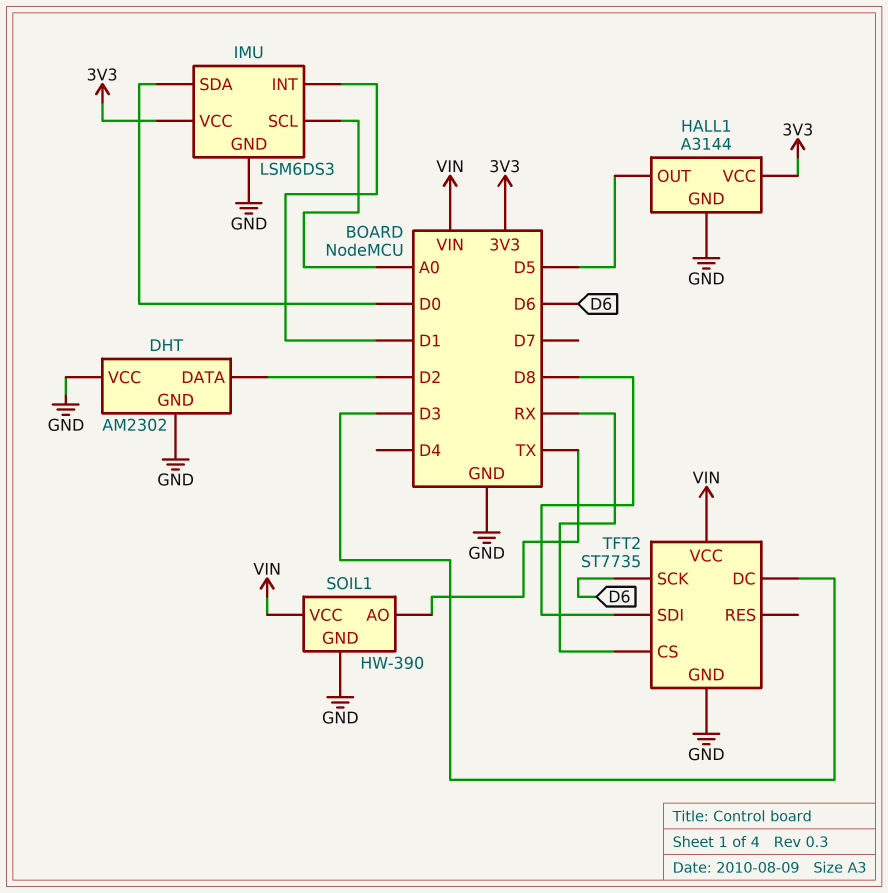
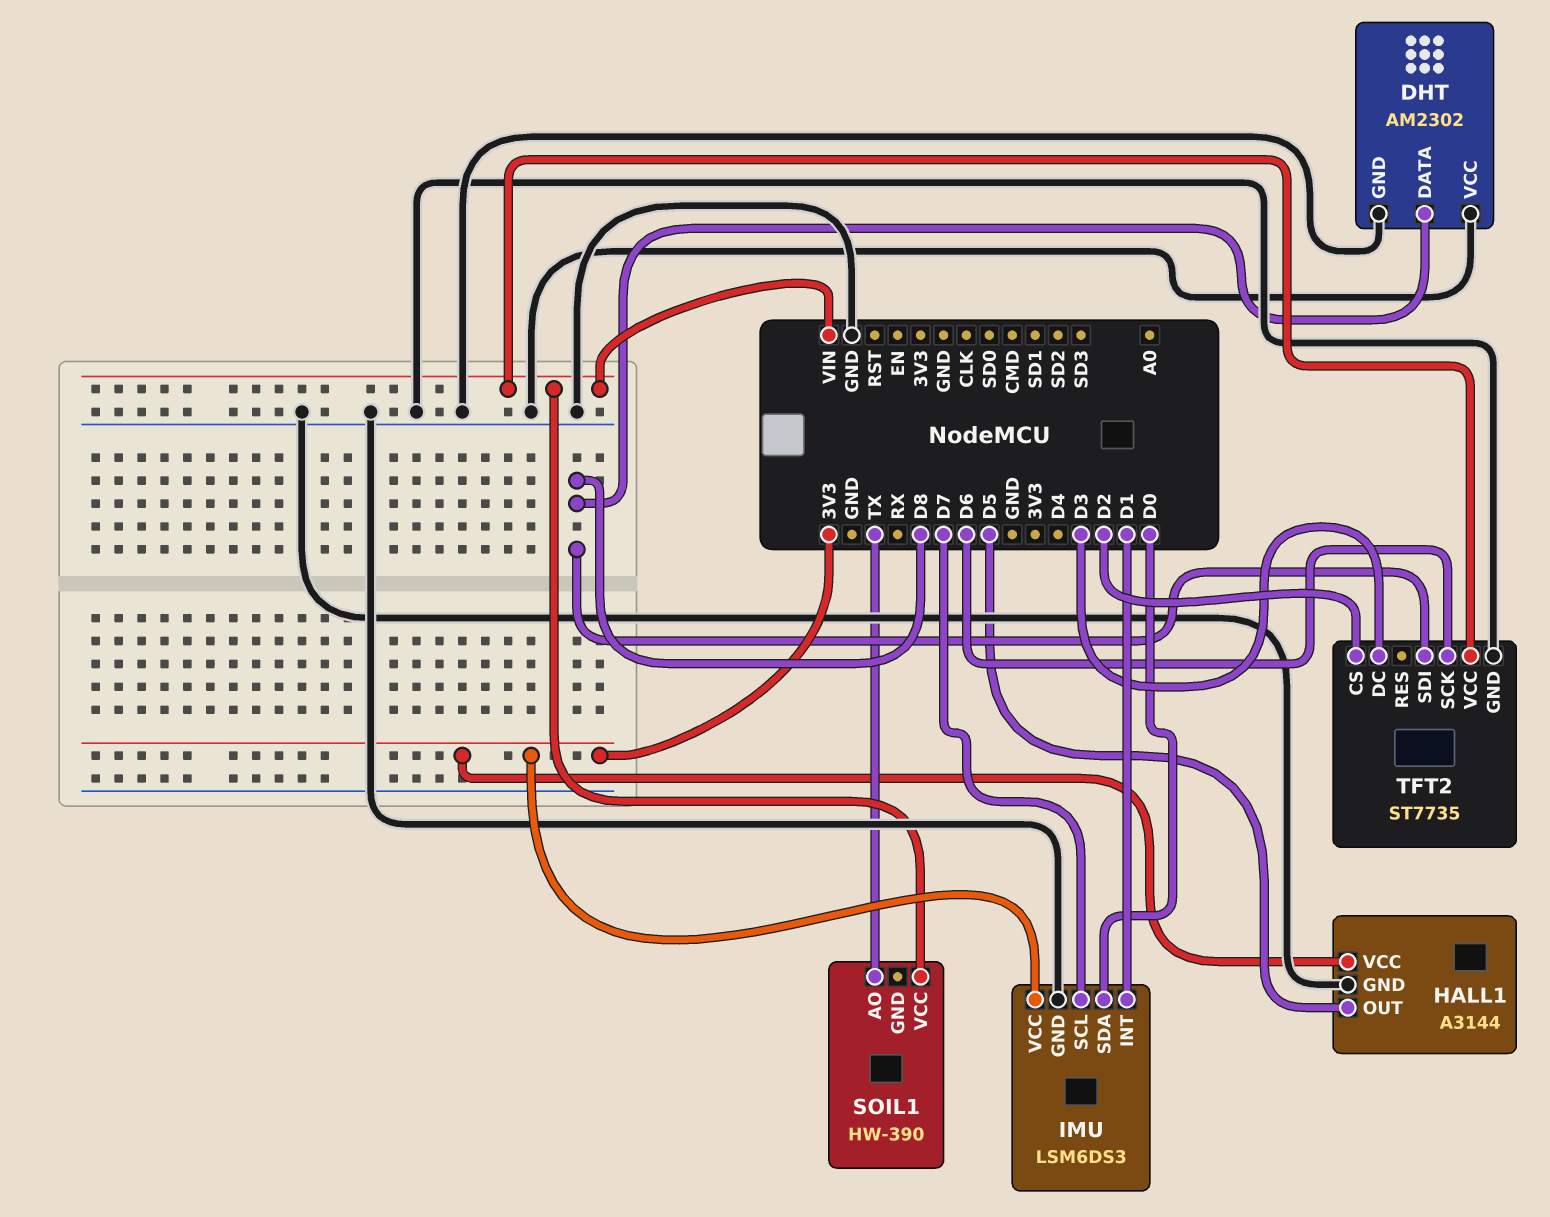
DHT pin DATA: D2 -> D8
IMU pin SCL: A0 -> D7
SOIL1 pin GND: GND -> none
TFT2 pin CS: RX -> D2

